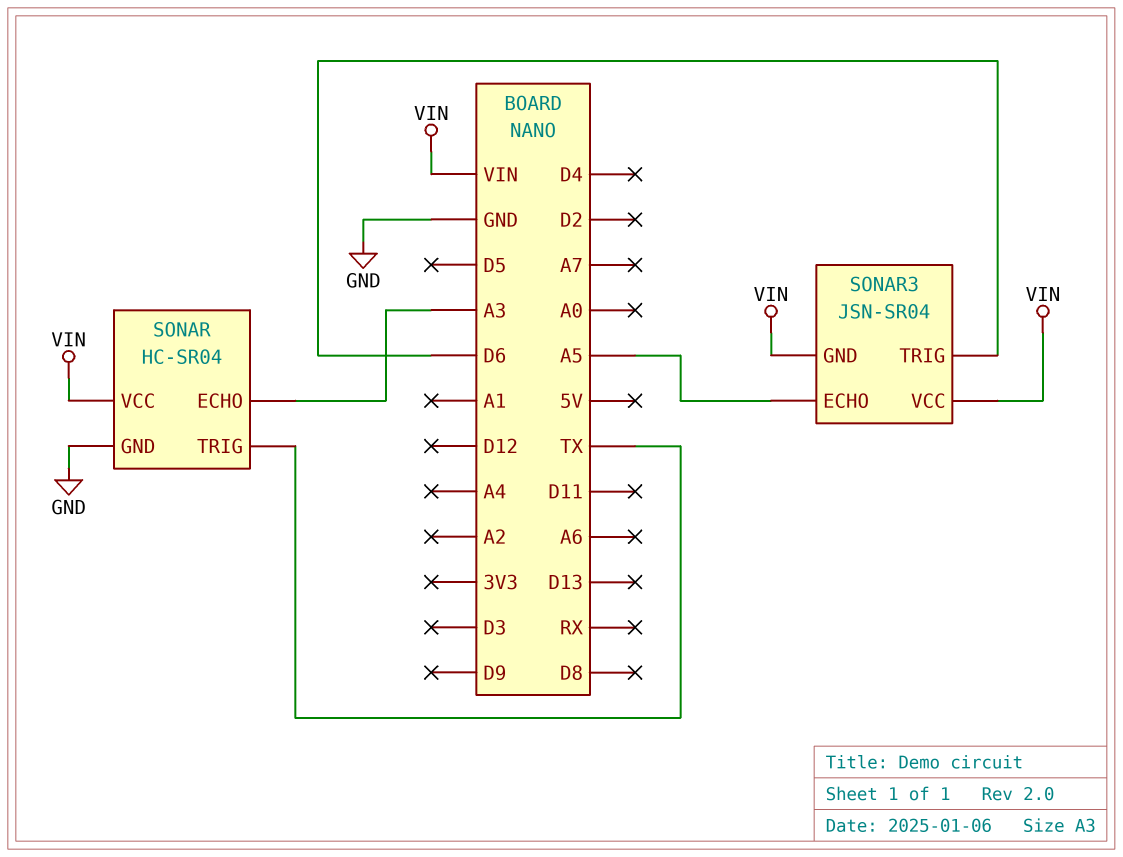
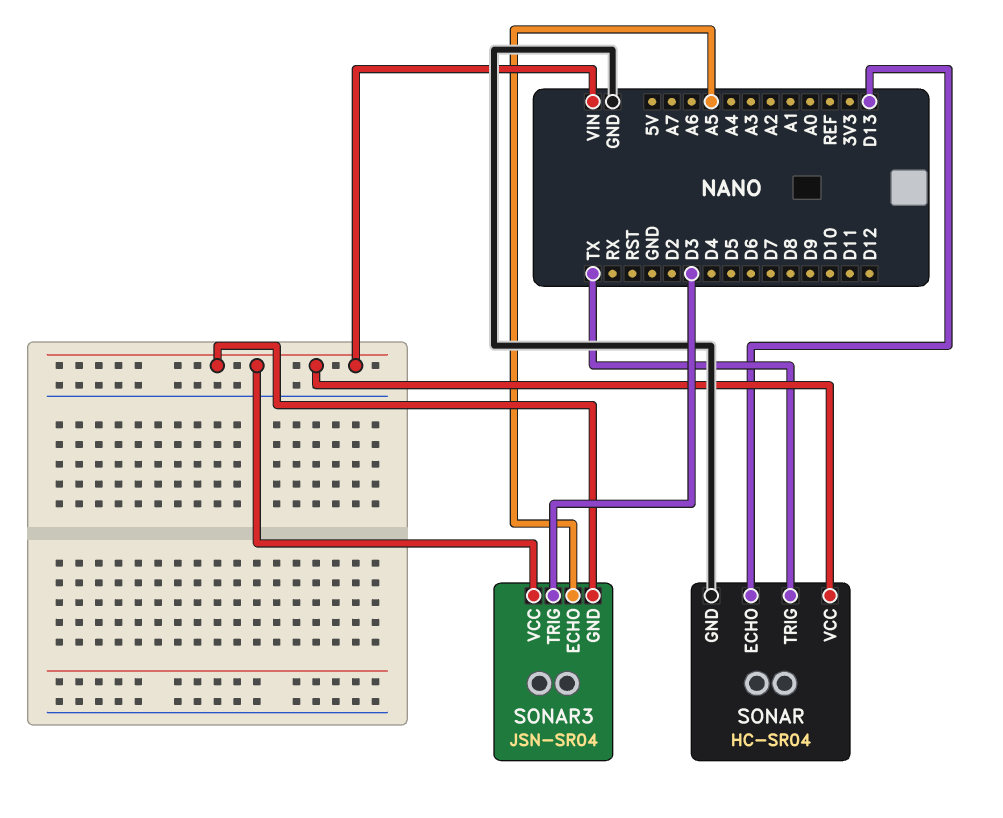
SONAR pin ECHO: A3 -> D13
SONAR3 pin TRIG: D6 -> D3

